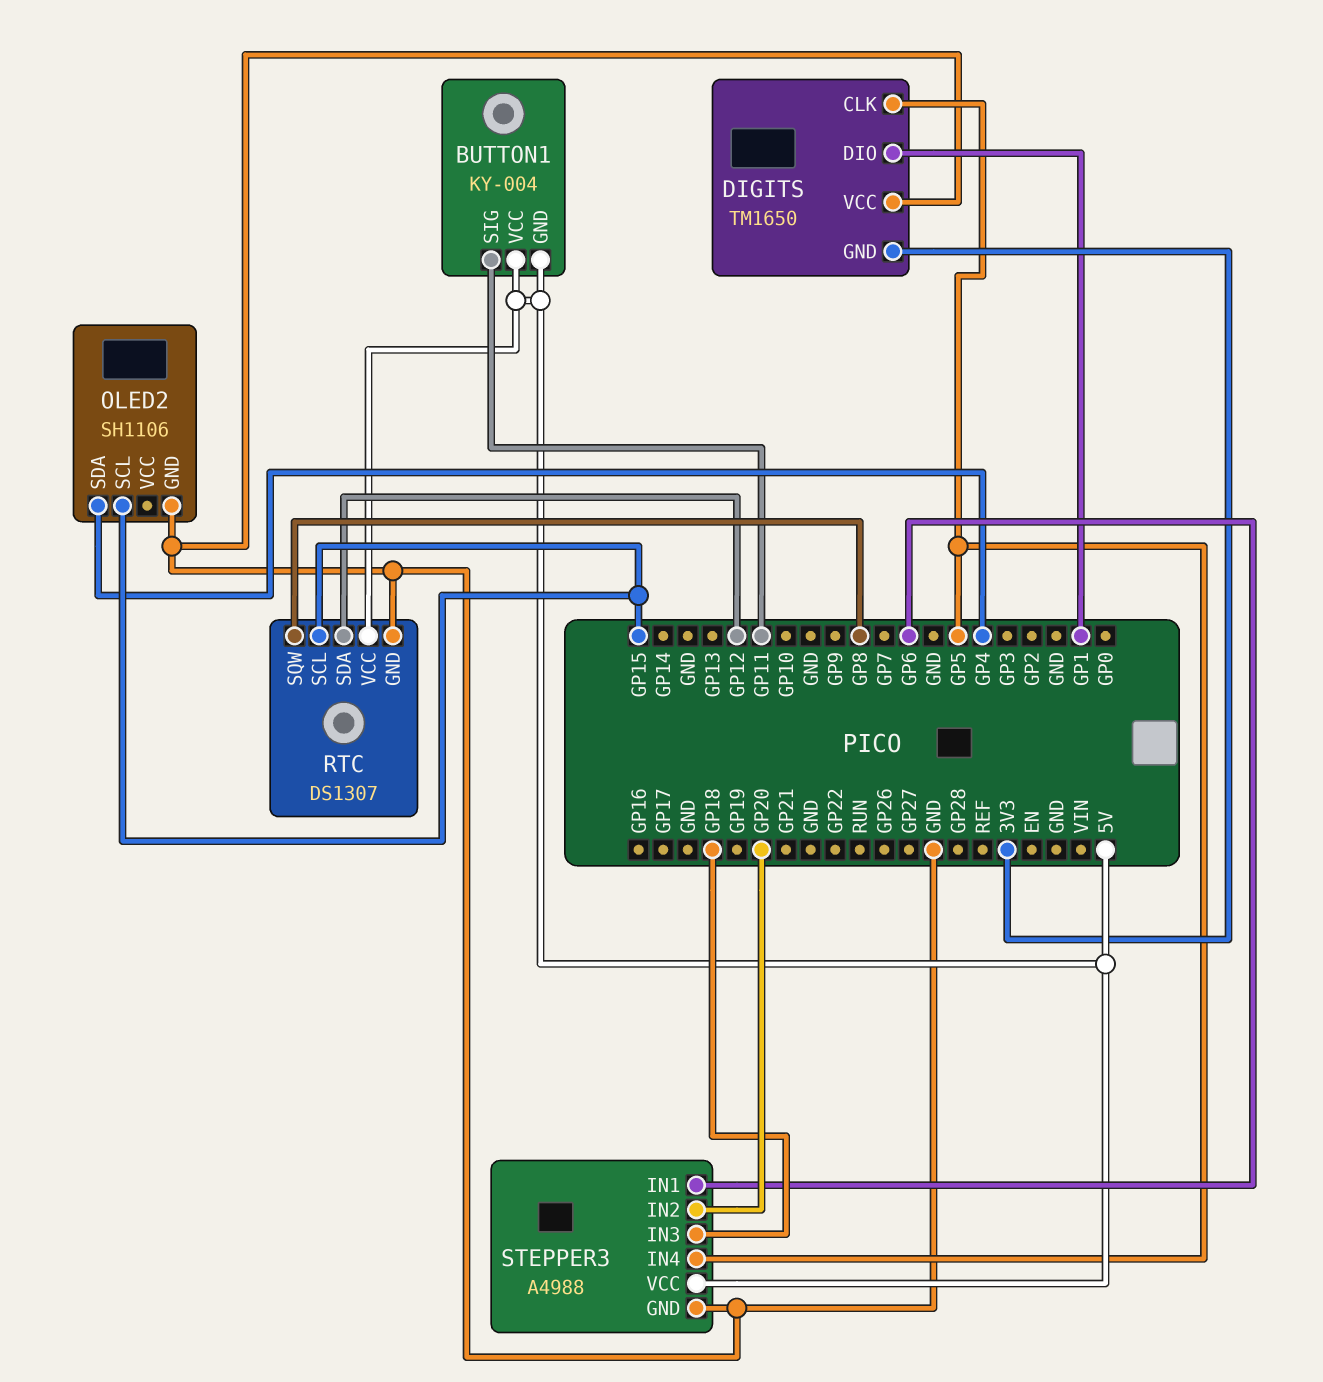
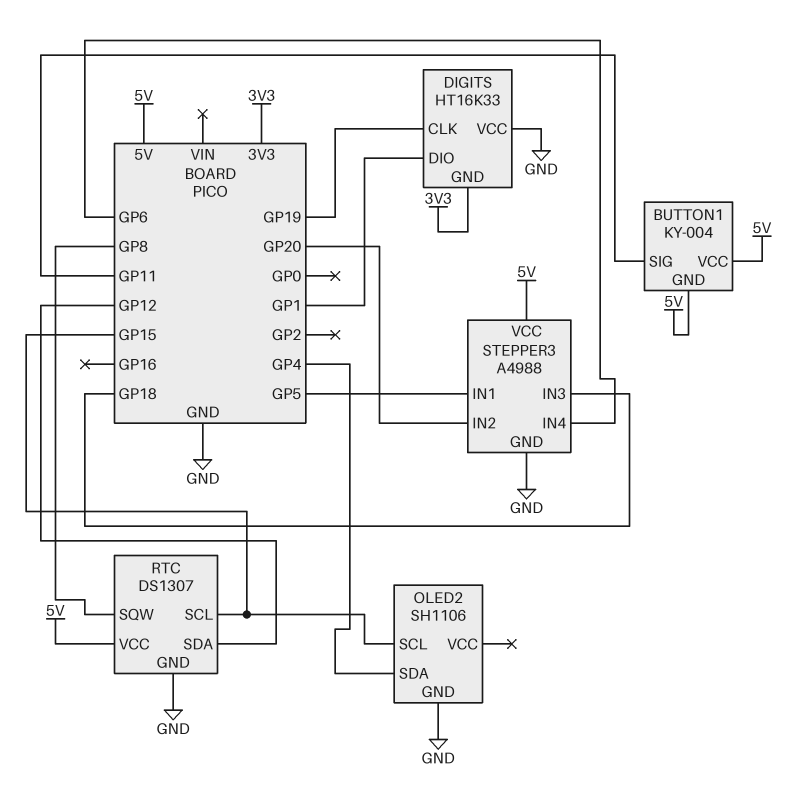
DIGITS: TM1650 -> HT16K33
DIGITS pin CLK: GP5 -> GP19
STEPPER3 pin IN1: GP6 -> GP5
STEPPER3 pin IN4: GP5 -> GP6

